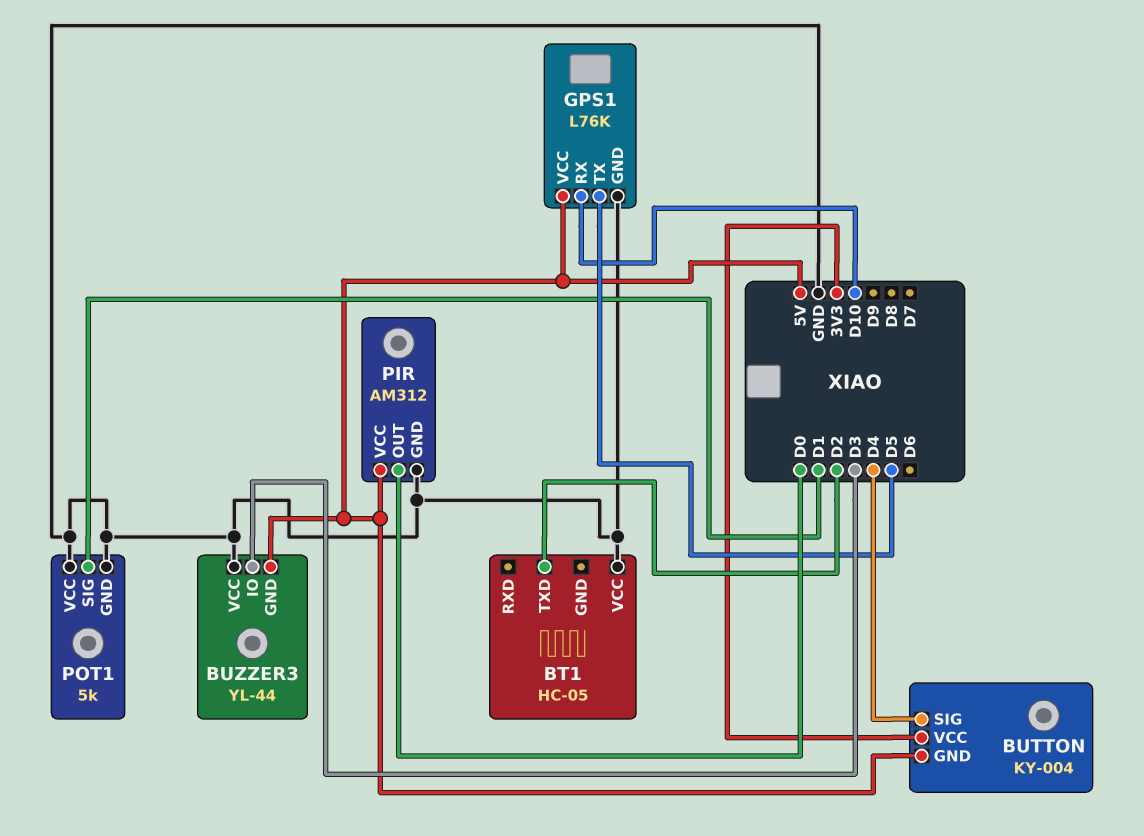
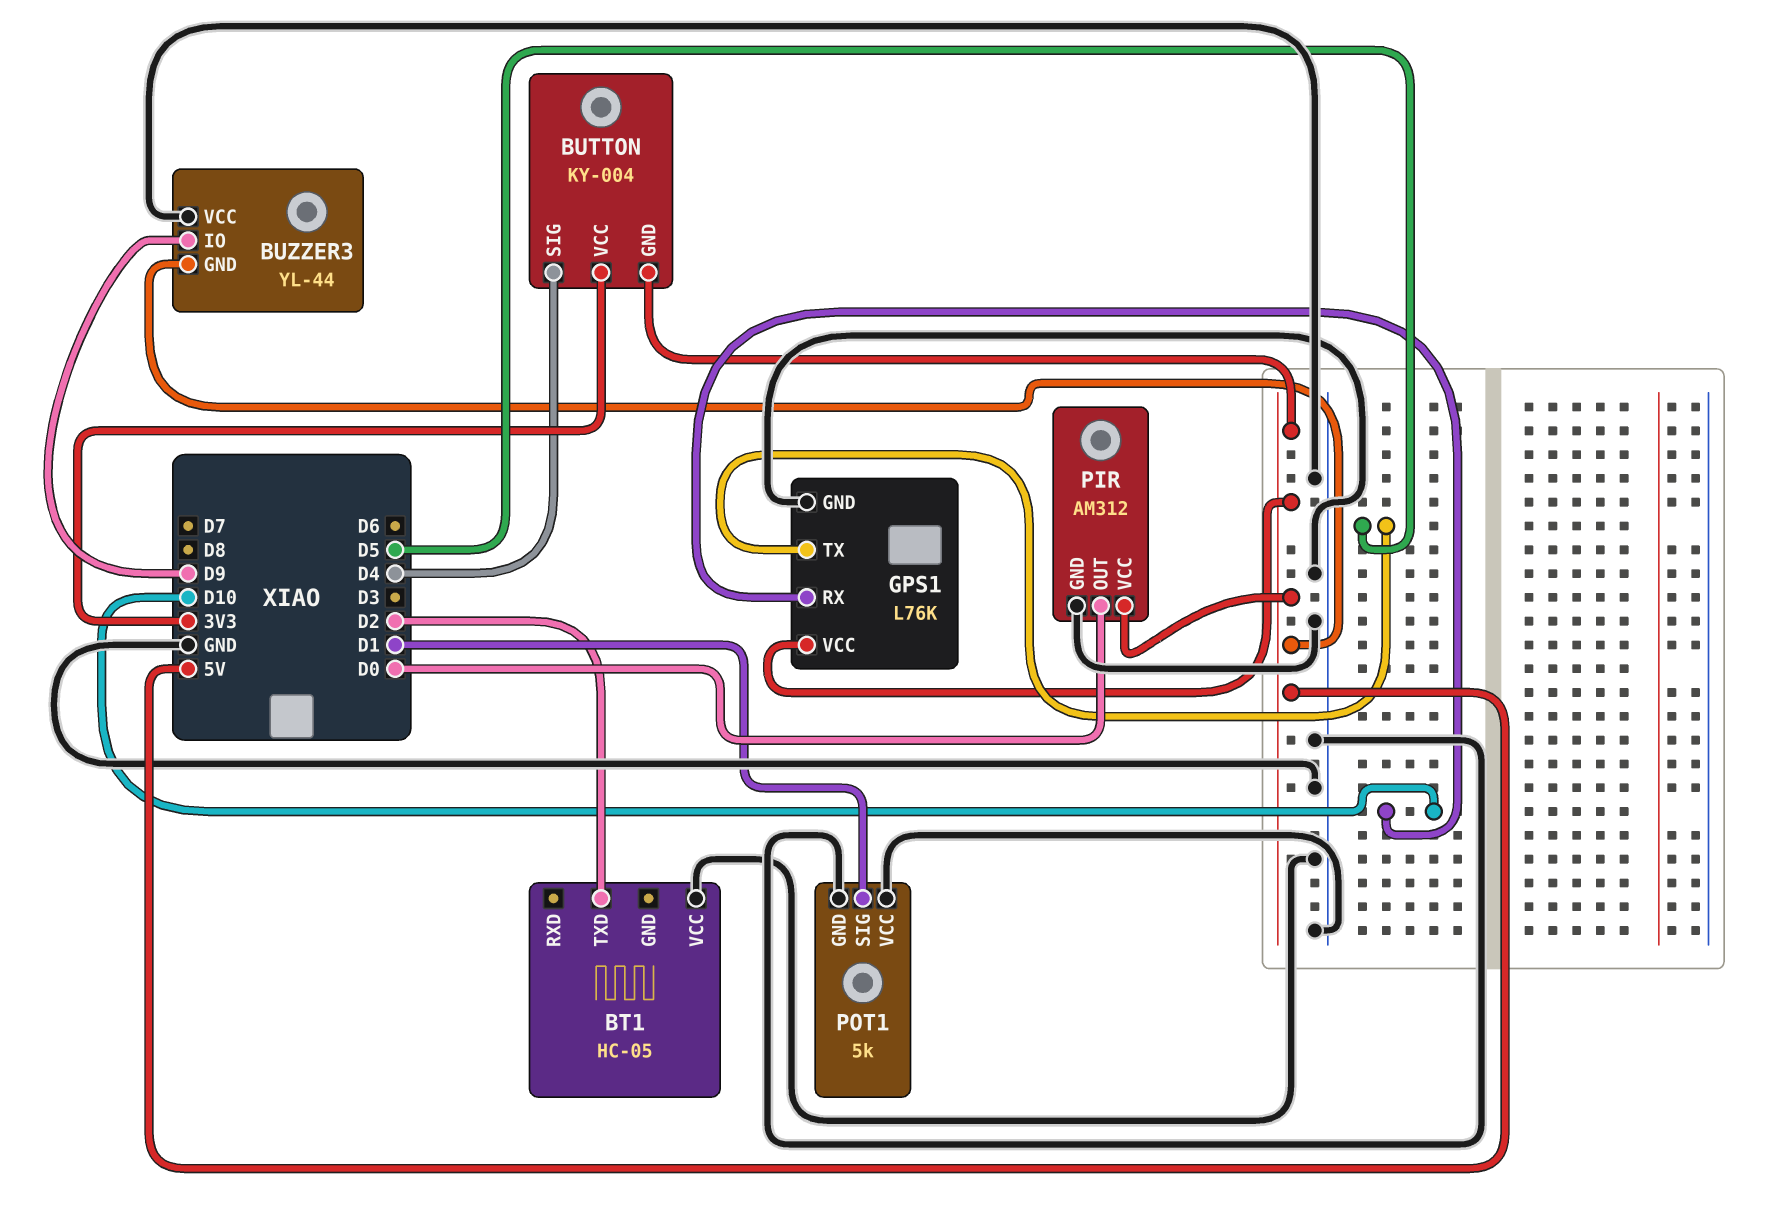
BUZZER3 pin IO: D3 -> D9

